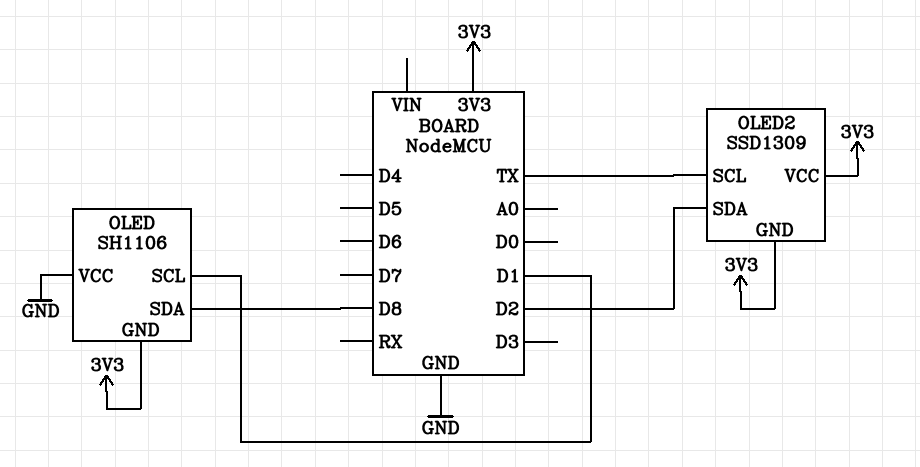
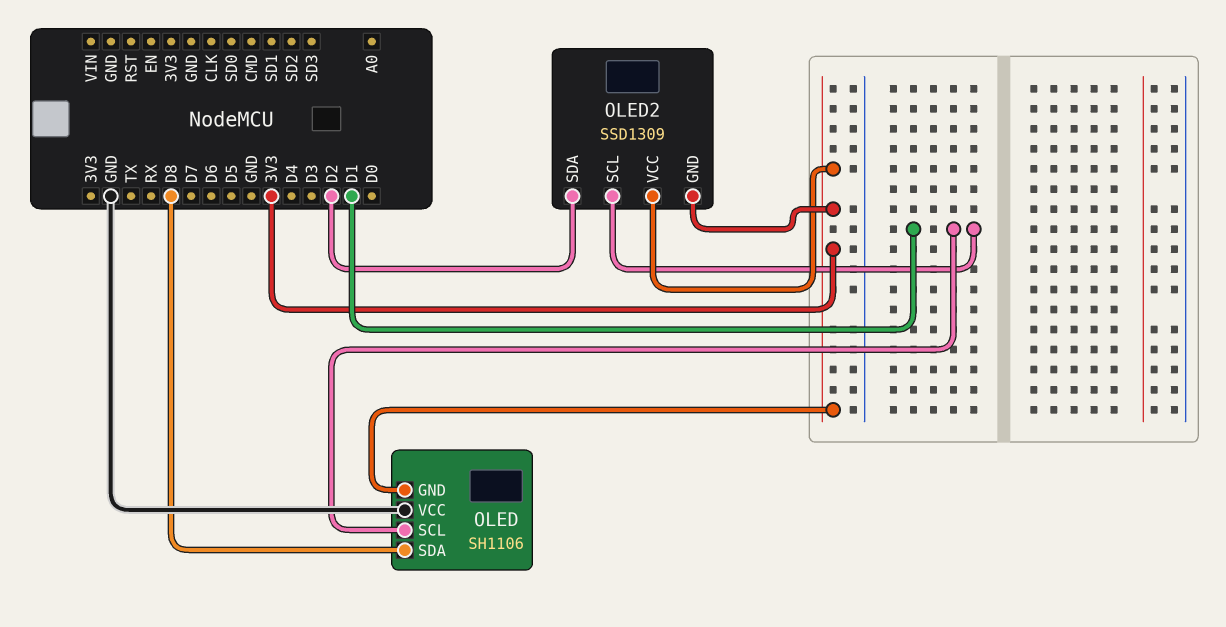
OLED2 pin SCL: TX -> D1

